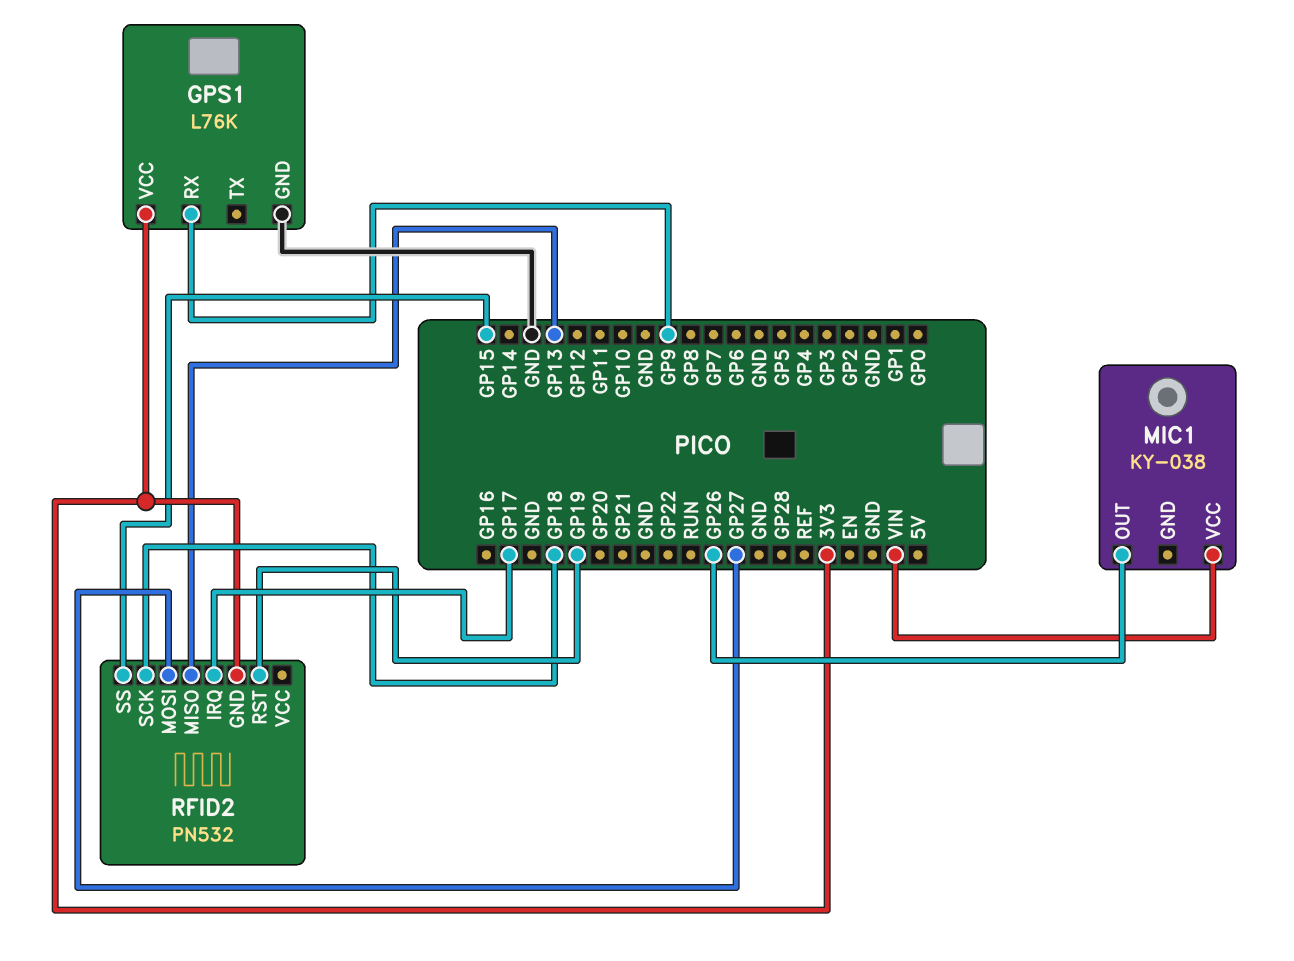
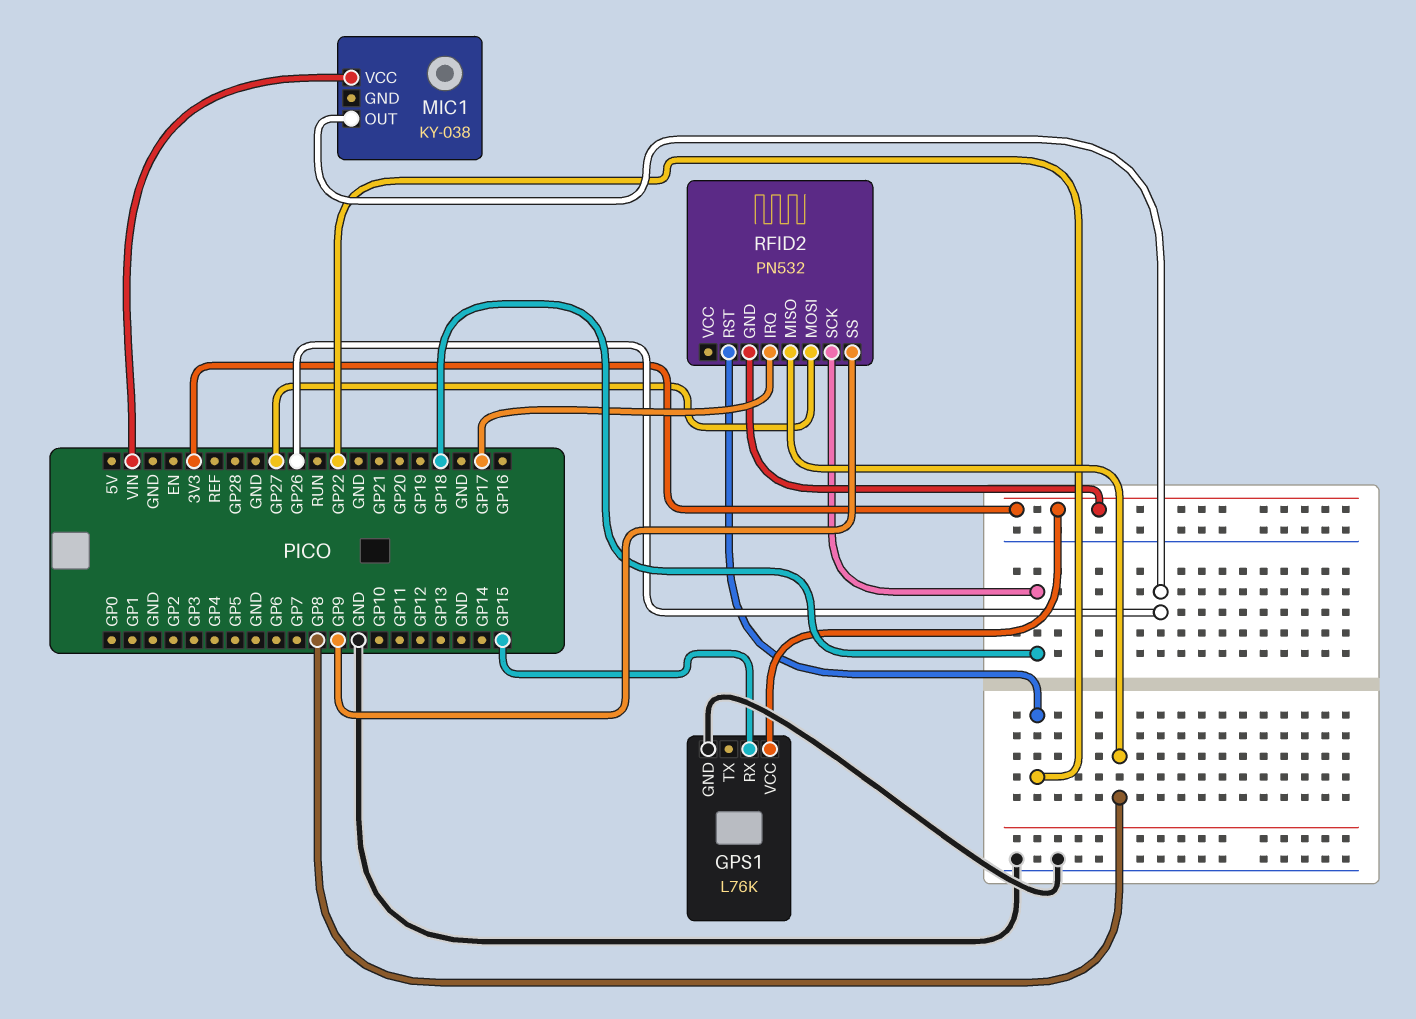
GPS1 pin RX: GP9 -> GP15
RFID2 pin MISO: GP13 -> GP8
RFID2 pin RST: GP19 -> GP22
RFID2 pin SS: GP15 -> GP9

